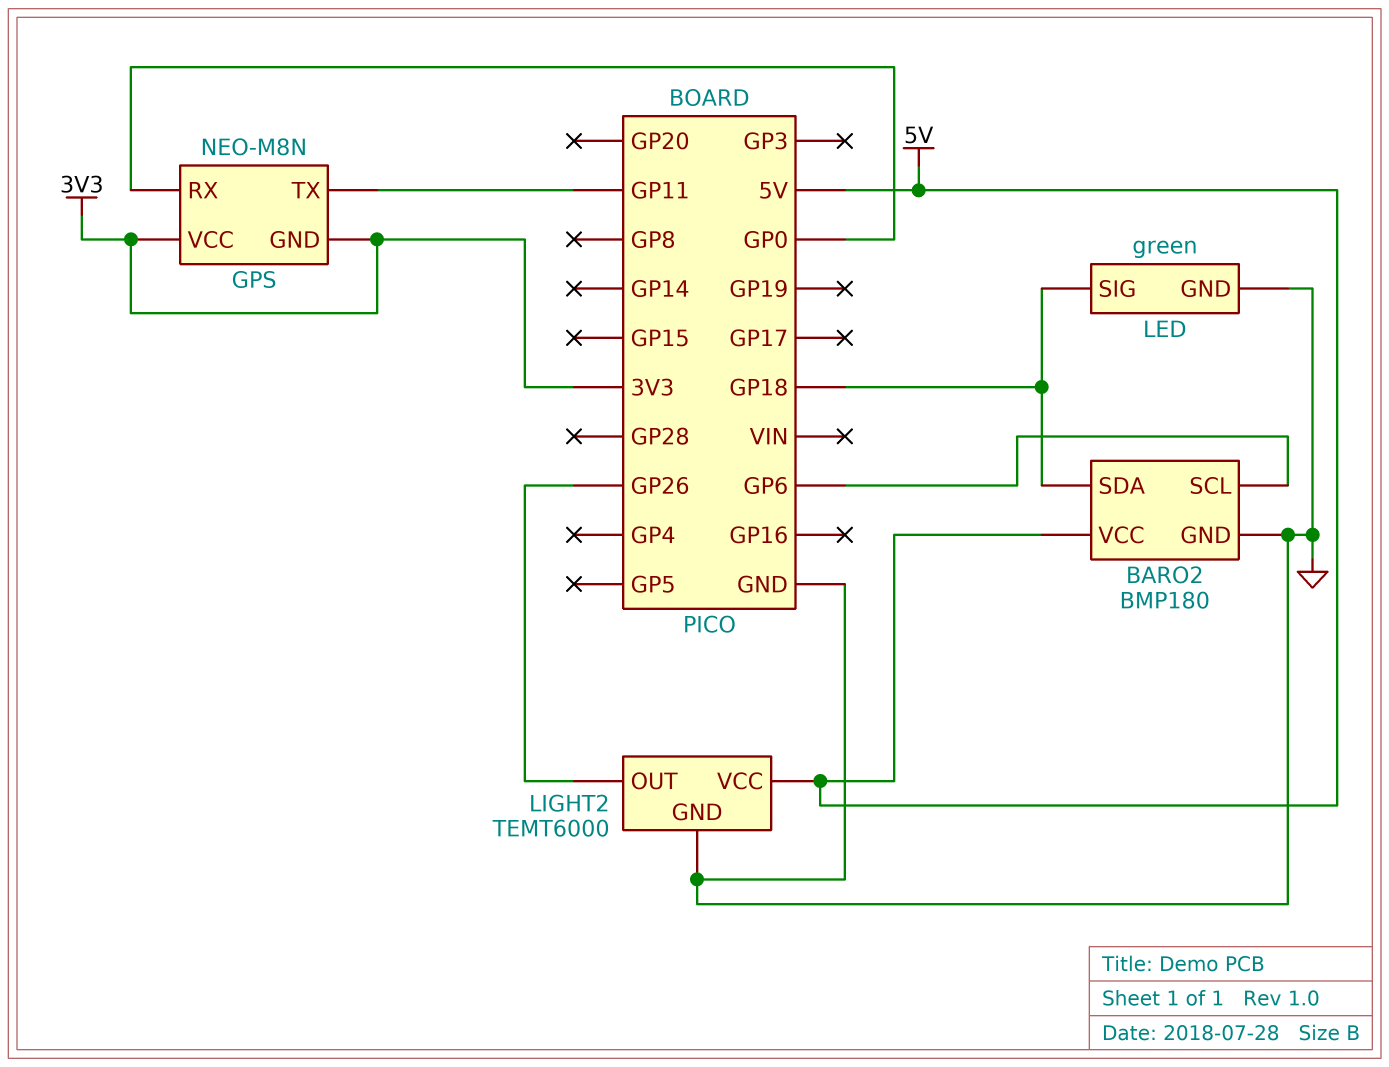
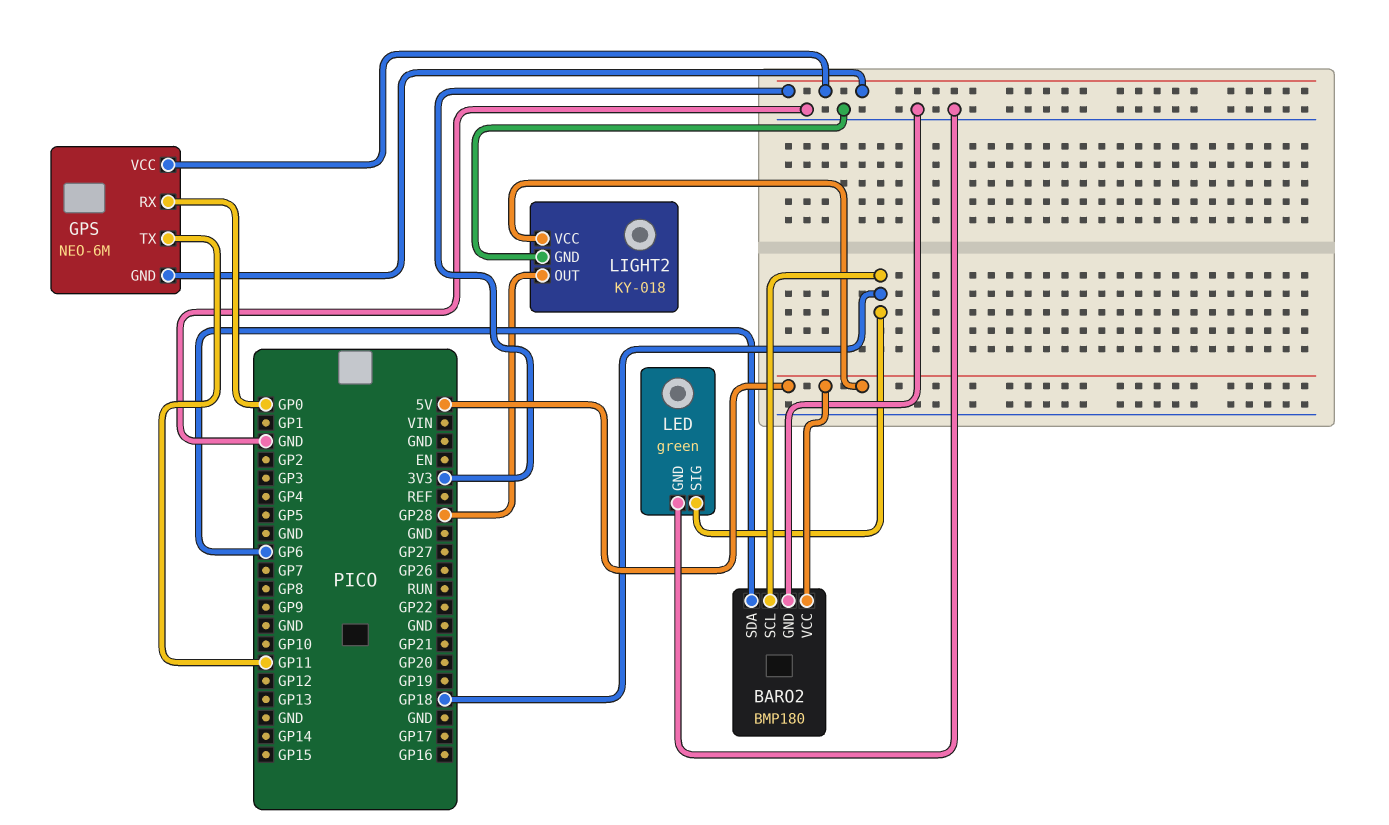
BARO2 pin SCL: GP6 -> GP18
BARO2 pin SDA: GP18 -> GP6
GPS: NEO-M8N -> NEO-6M
LIGHT2: TEMT6000 -> KY-018
LIGHT2 pin OUT: GP26 -> GP28

